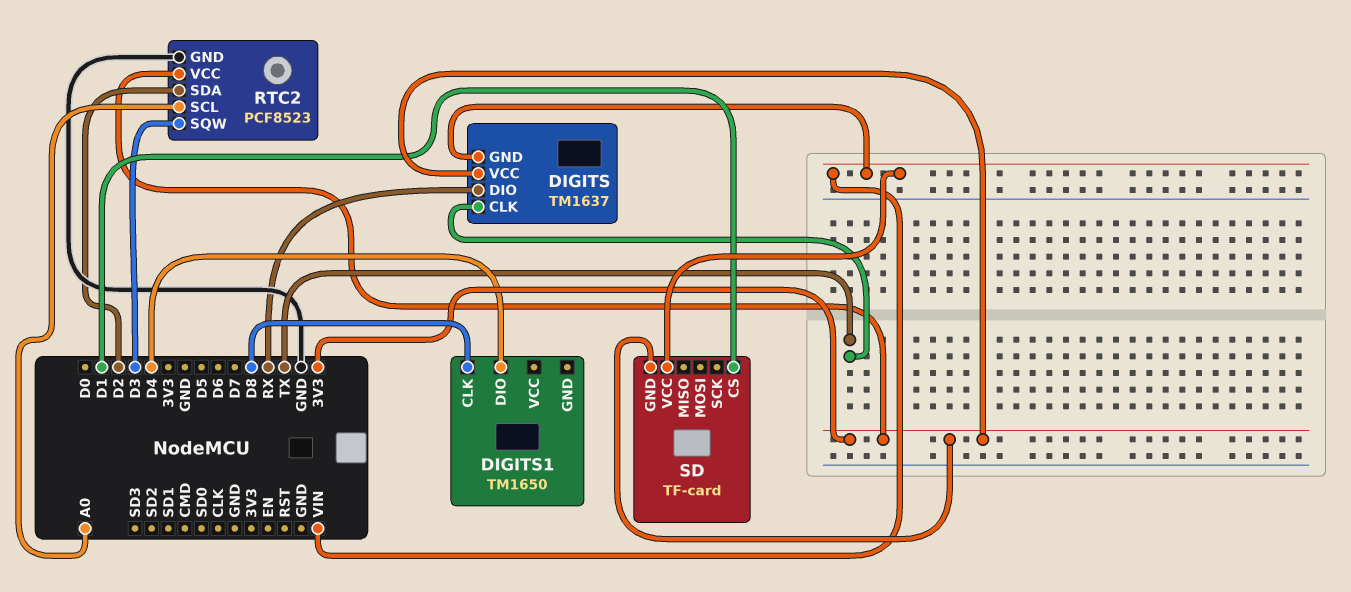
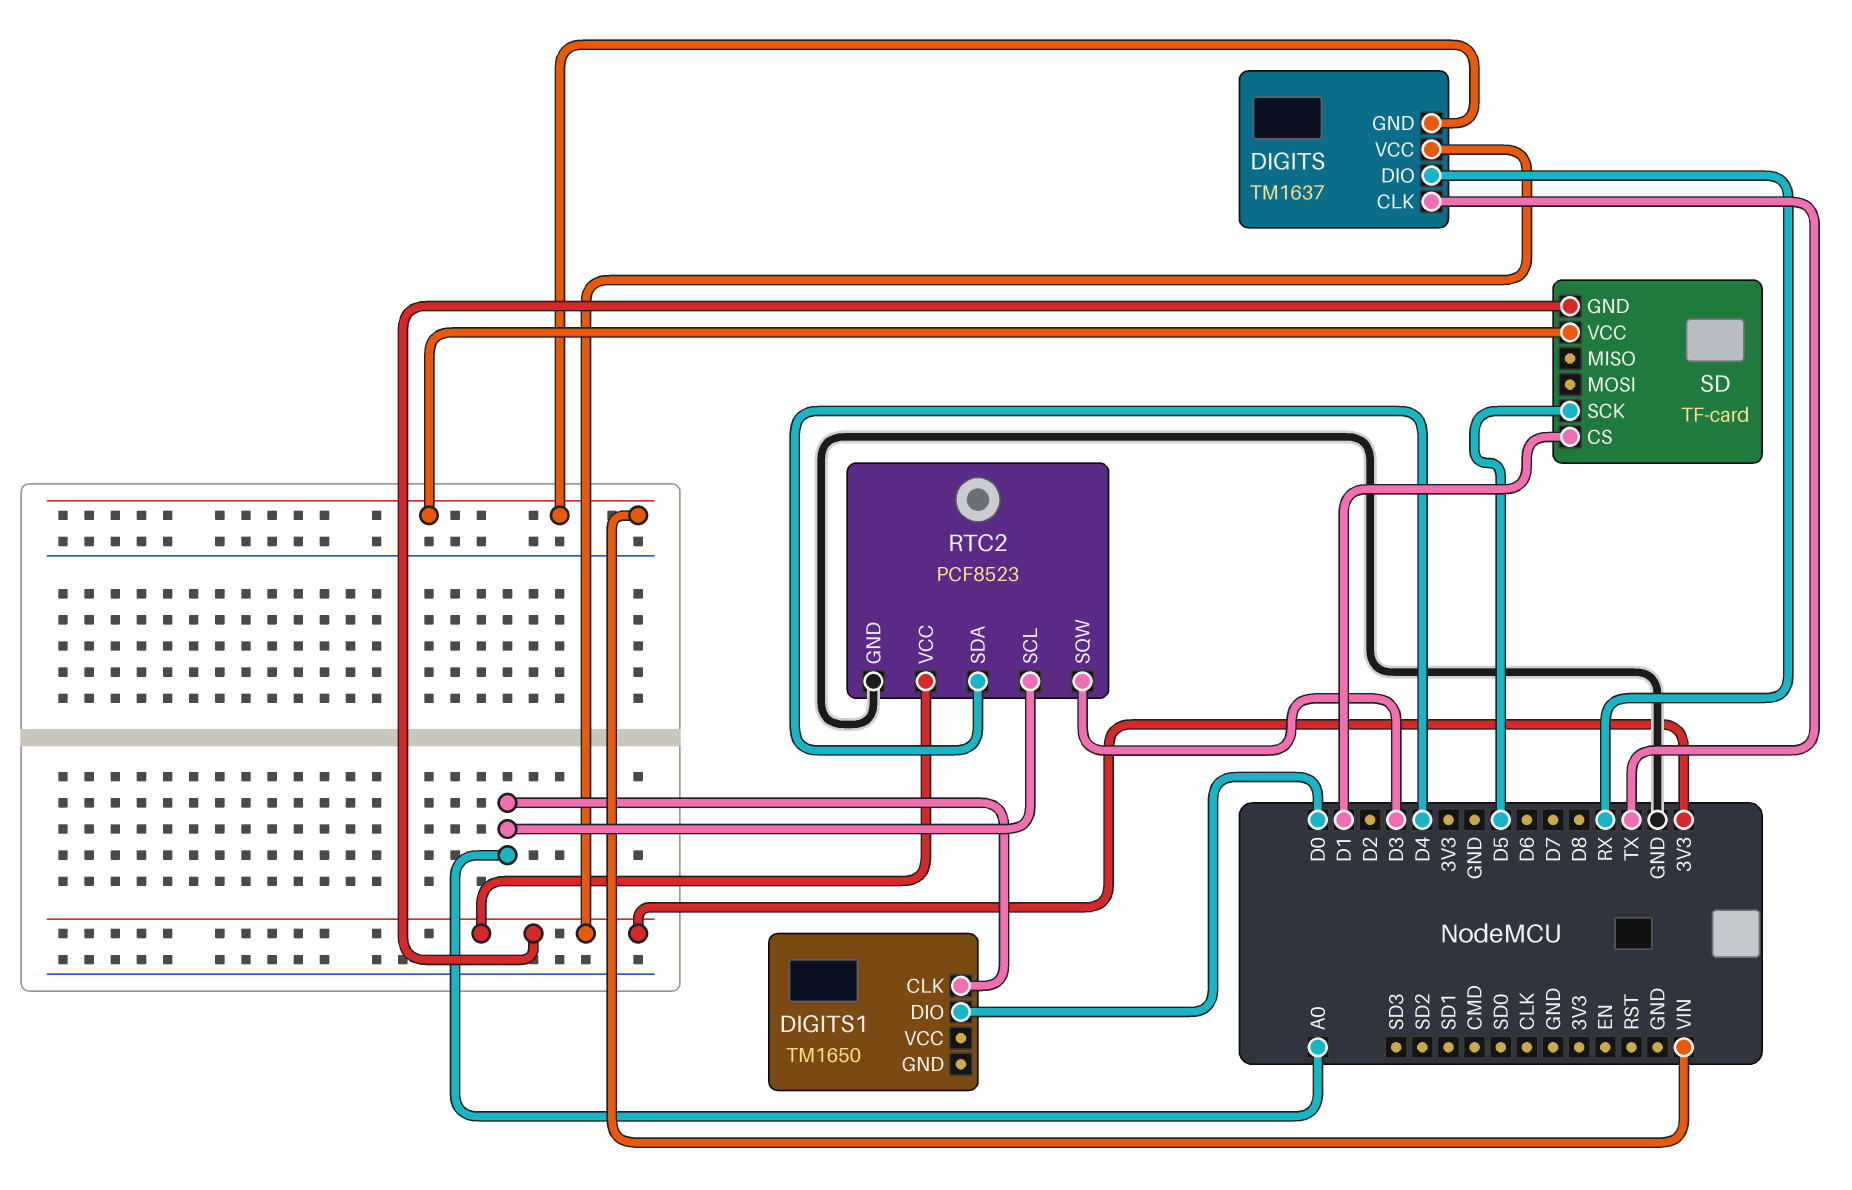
DIGITS1 pin CLK: D8 -> A0
DIGITS1 pin DIO: D4 -> D0
RTC2 pin SDA: D2 -> D4
SD pin SCK: none -> D5

